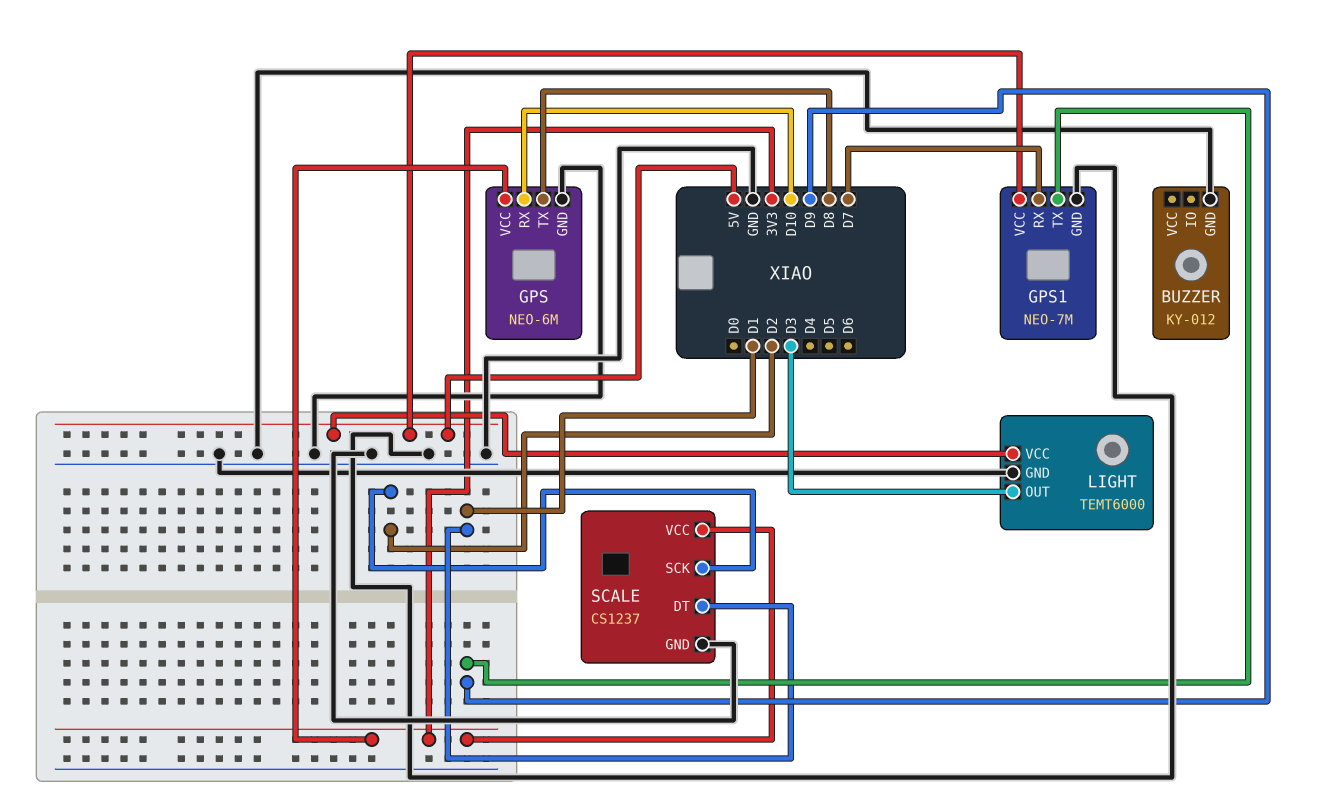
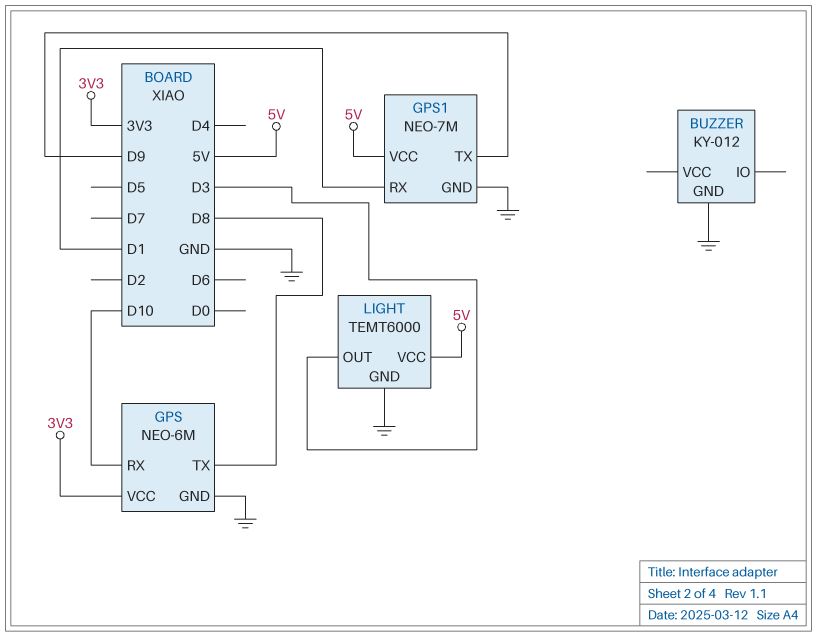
GPS1 pin RX: D7 -> D1
SCALE: CS1237 -> none
SCALE pin DT: D1 -> none
SCALE pin GND: GND -> none
SCALE pin SCK: D2 -> none
SCALE pin VCC: 3V3 -> none

